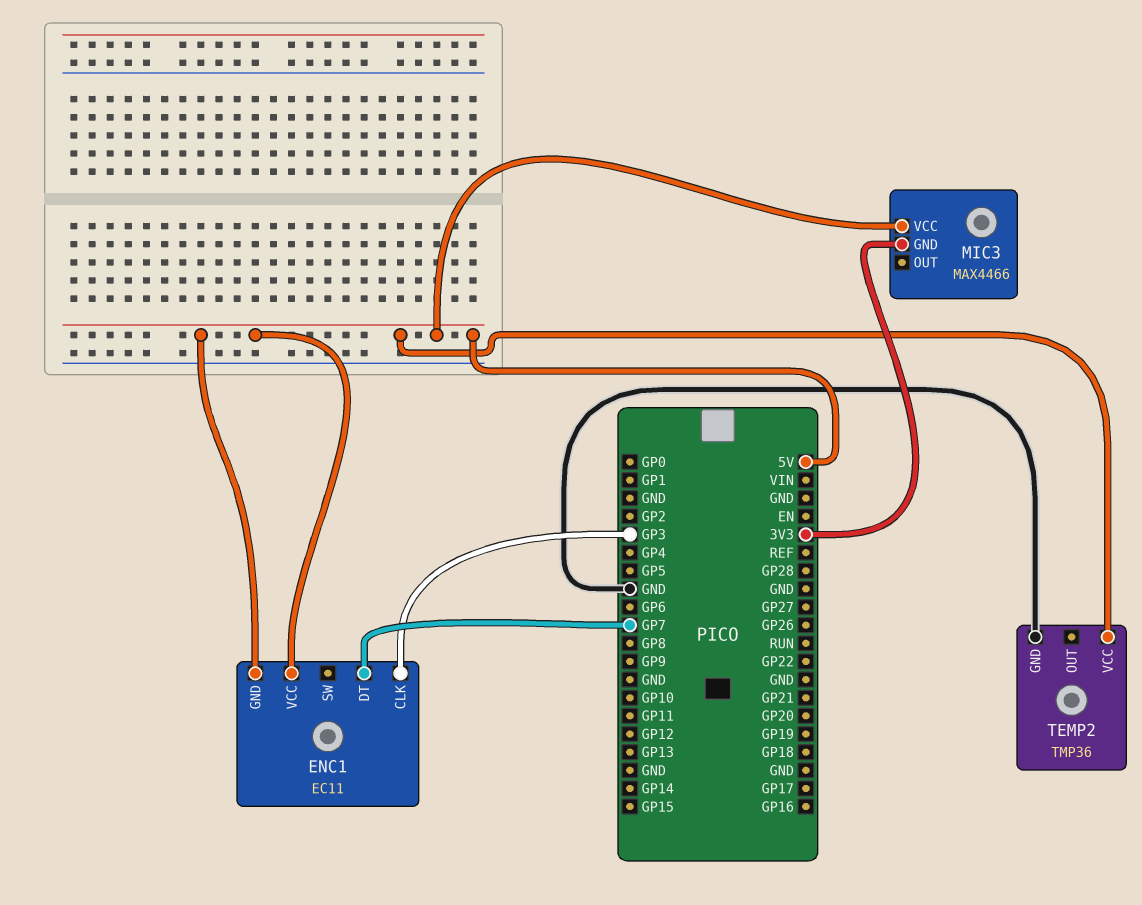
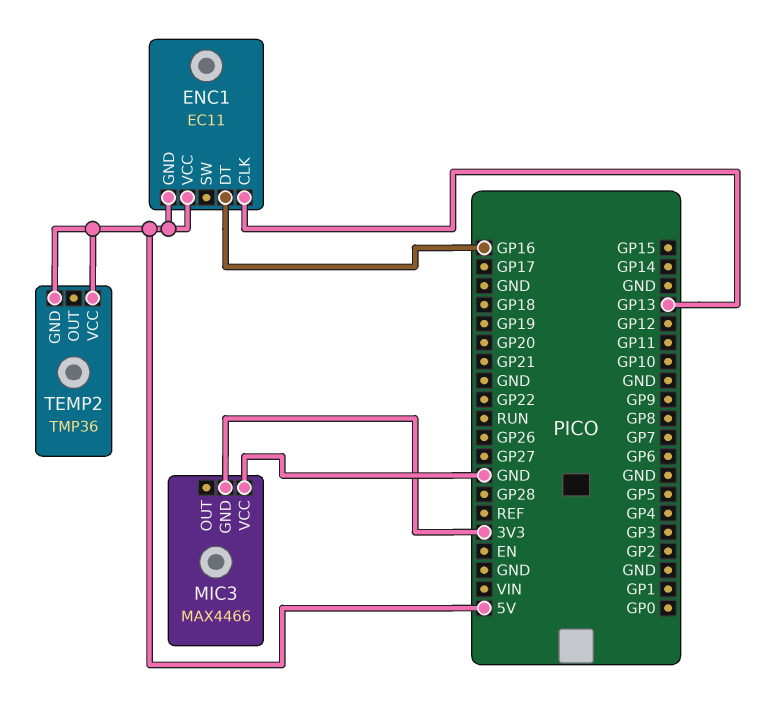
ENC1 pin CLK: GP3 -> GP13
ENC1 pin DT: GP7 -> GP16
MIC3 pin VCC: 5V -> GND
TEMP2 pin GND: GND -> 5V

